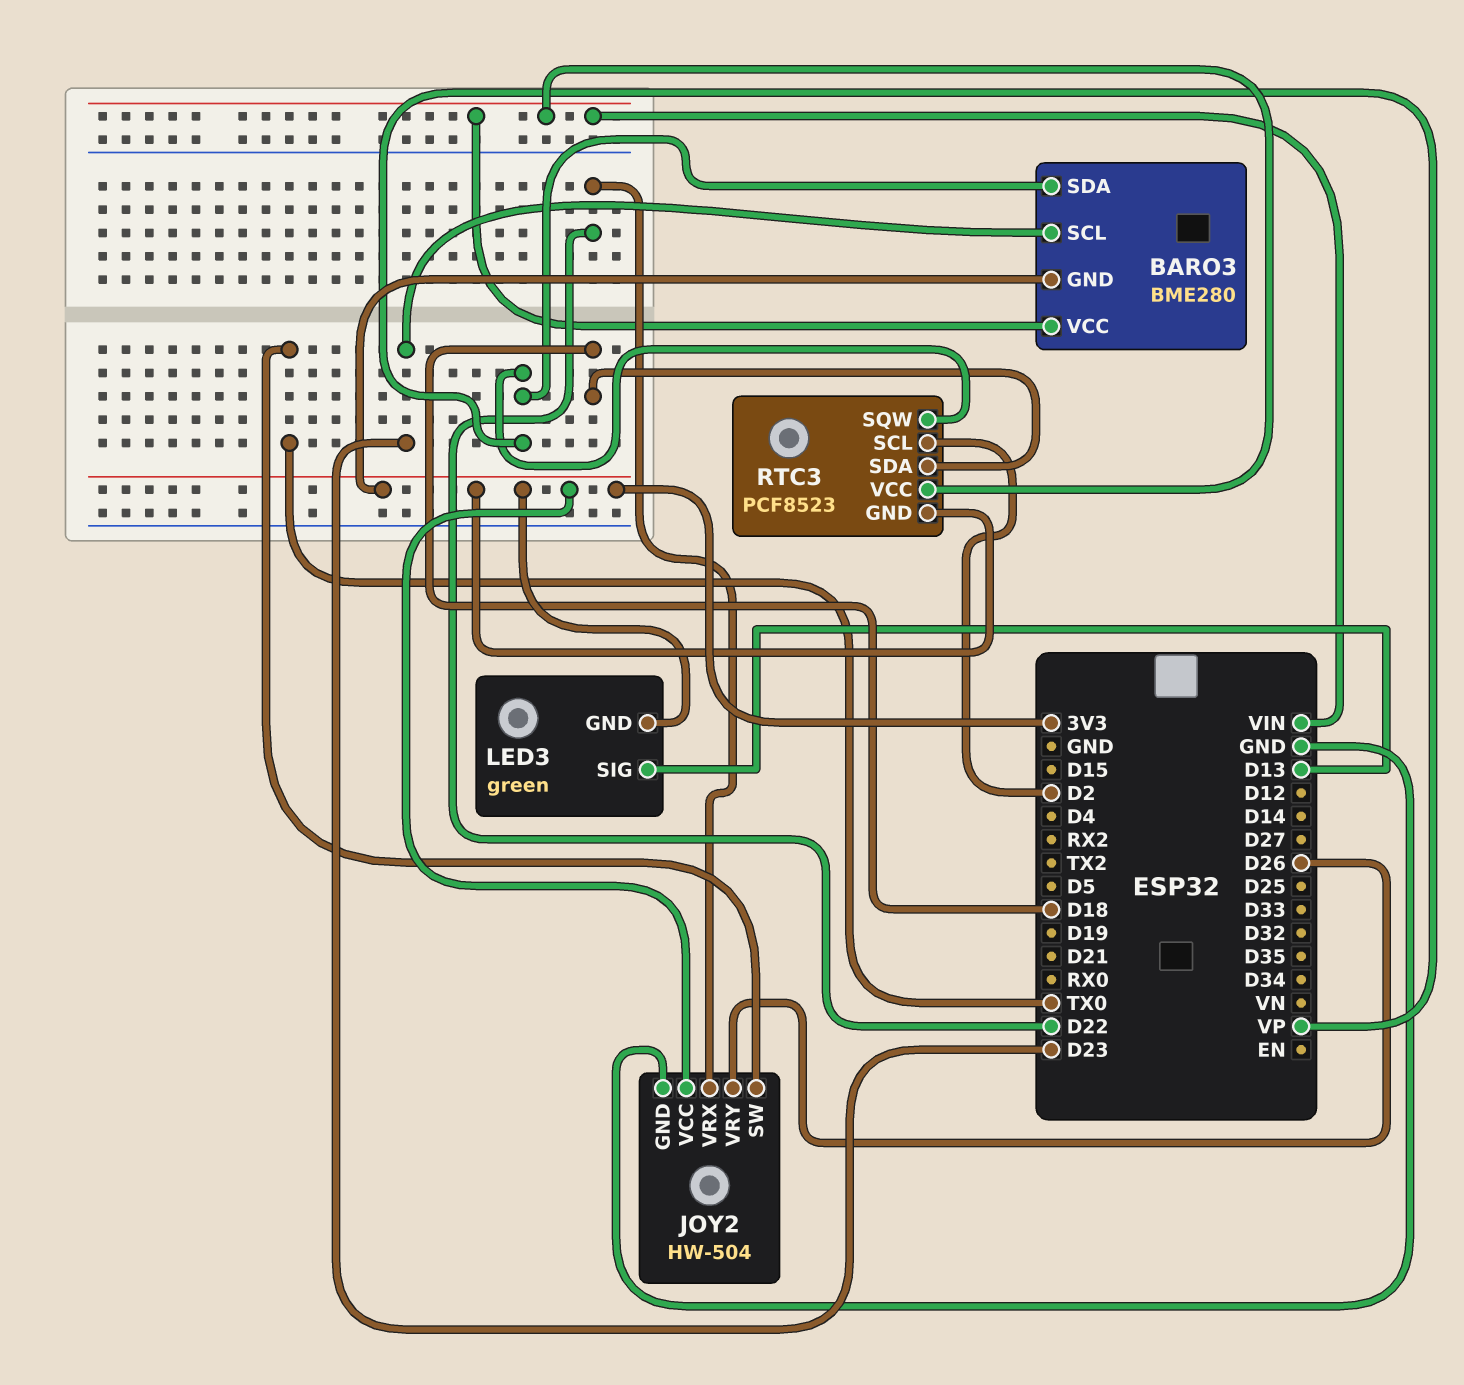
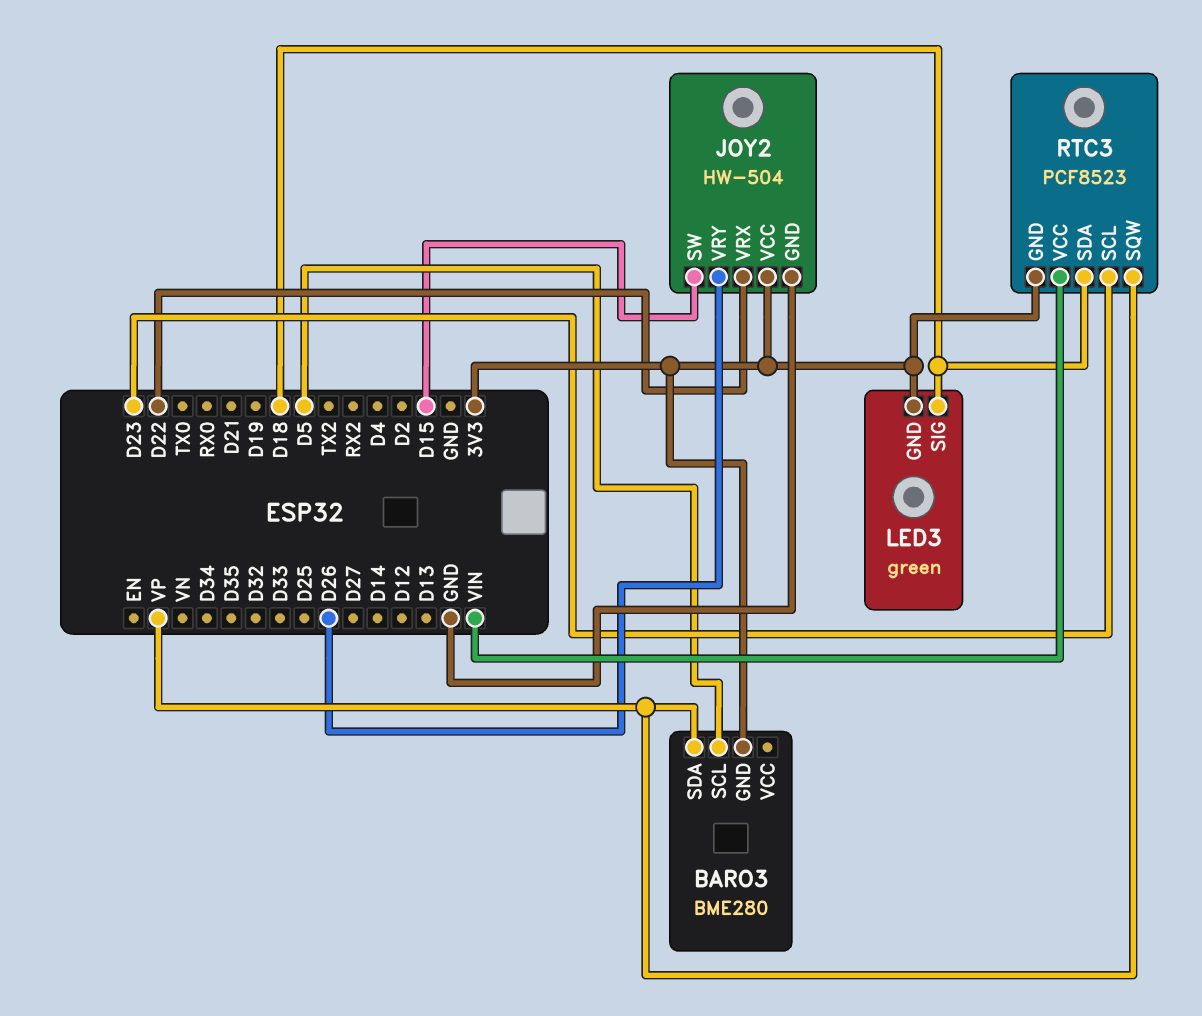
BARO3 pin SCL: D23 -> D5
BARO3 pin VCC: VIN -> none
JOY2 pin SW: TX0 -> D15
LED3 pin SIG: D13 -> D18
RTC3 pin SCL: D2 -> D23

